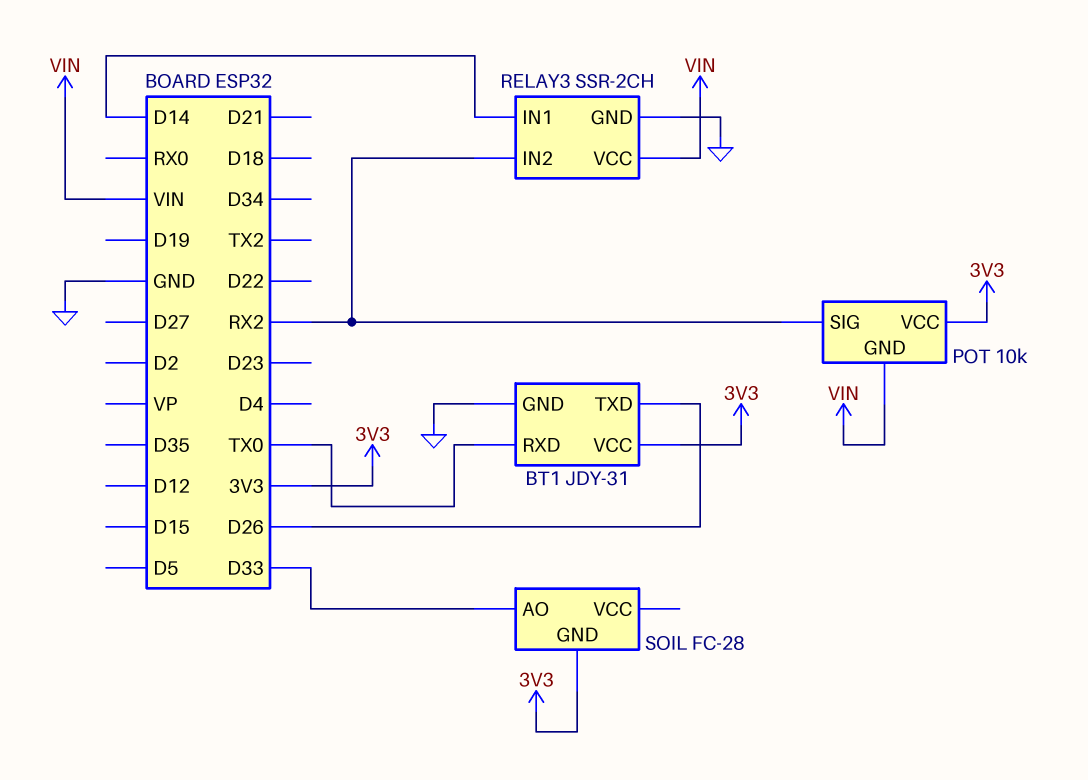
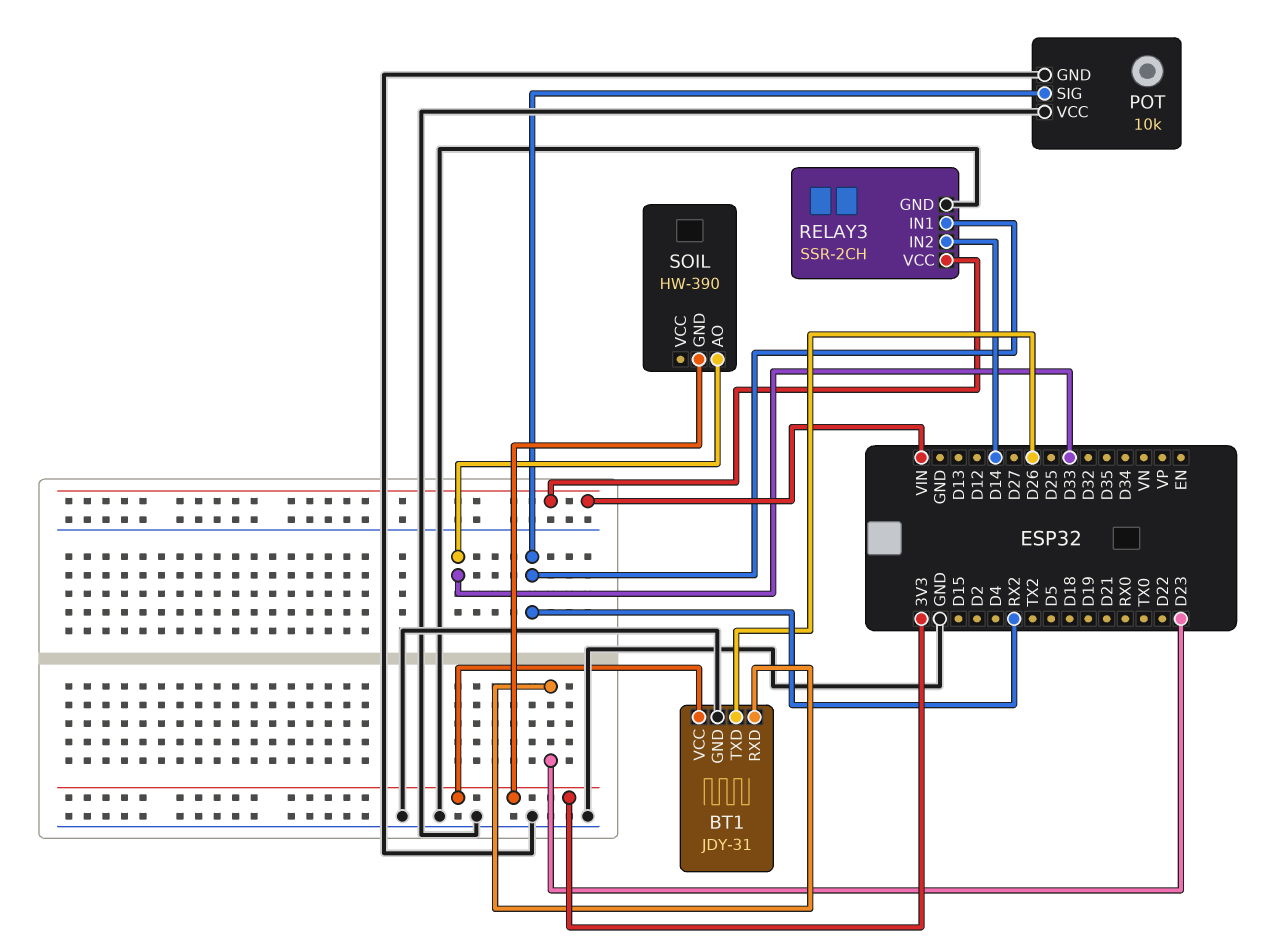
BT1 pin RXD: TX0 -> D23
POT pin GND: VIN -> GND
POT pin VCC: 3V3 -> GND
RELAY3 pin IN1: D14 -> RX2
RELAY3 pin IN2: RX2 -> D14
SOIL: FC-28 -> HW-390

